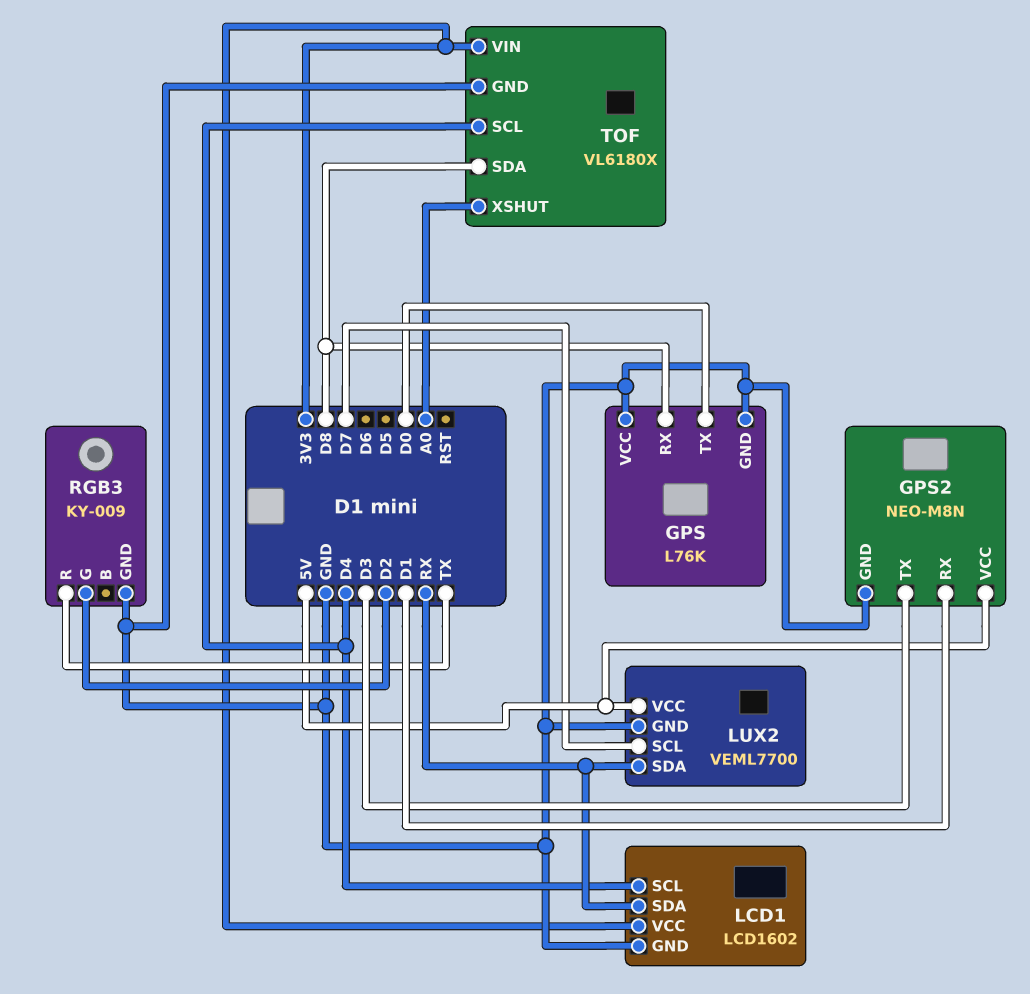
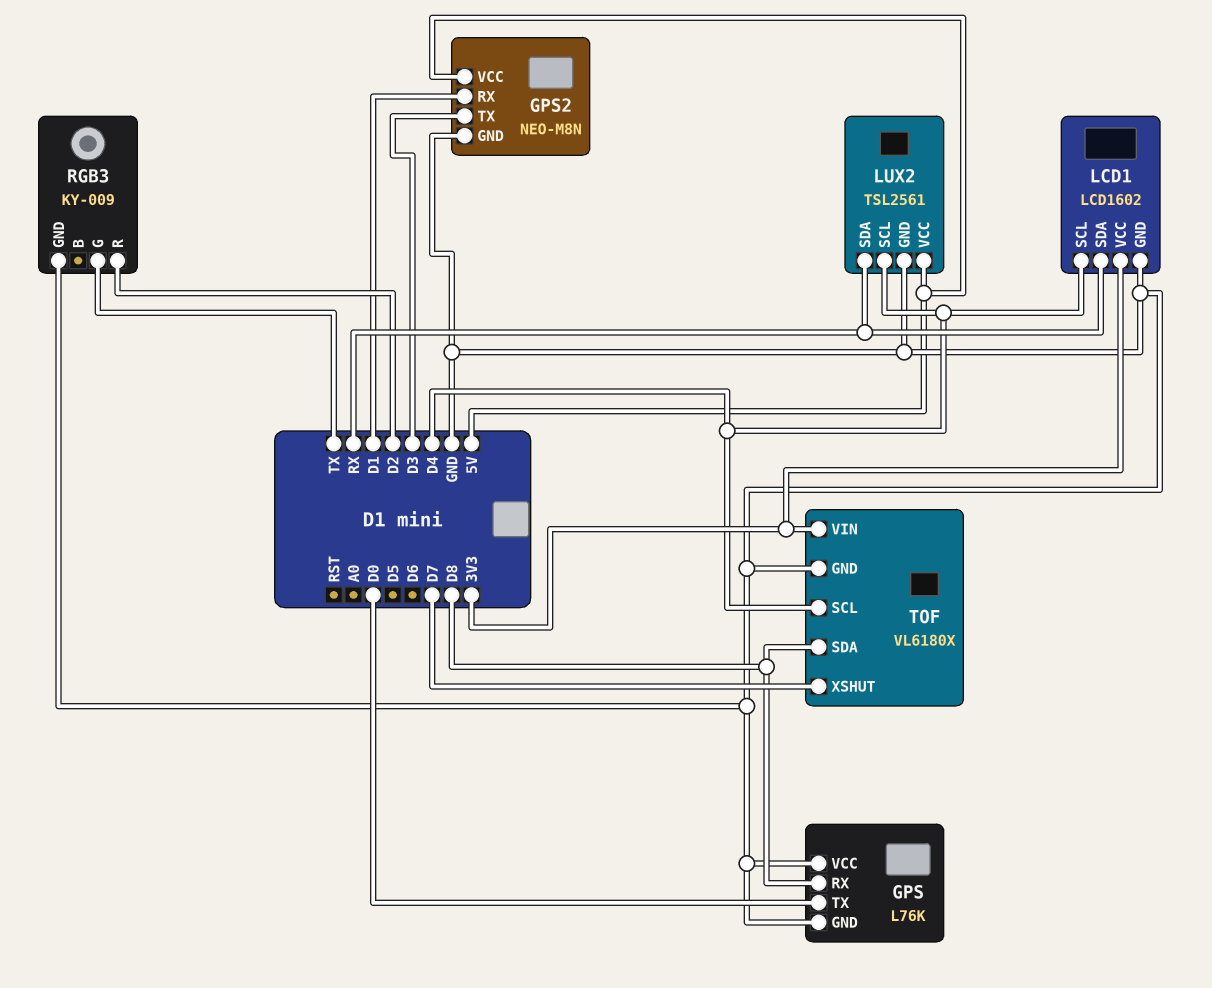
LUX2: VEML7700 -> TSL2561
LUX2 pin SCL: D7 -> D4
RGB3 pin G: D2 -> TX
RGB3 pin R: TX -> D2
TOF pin XSHUT: A0 -> D7

